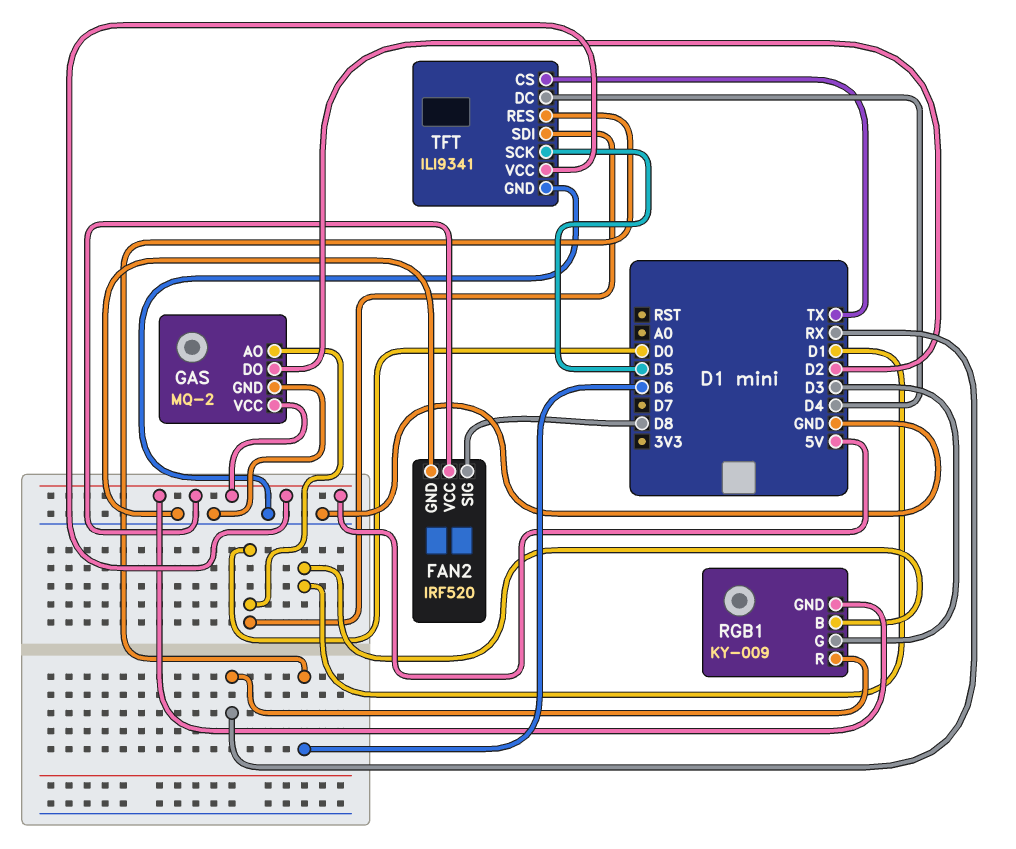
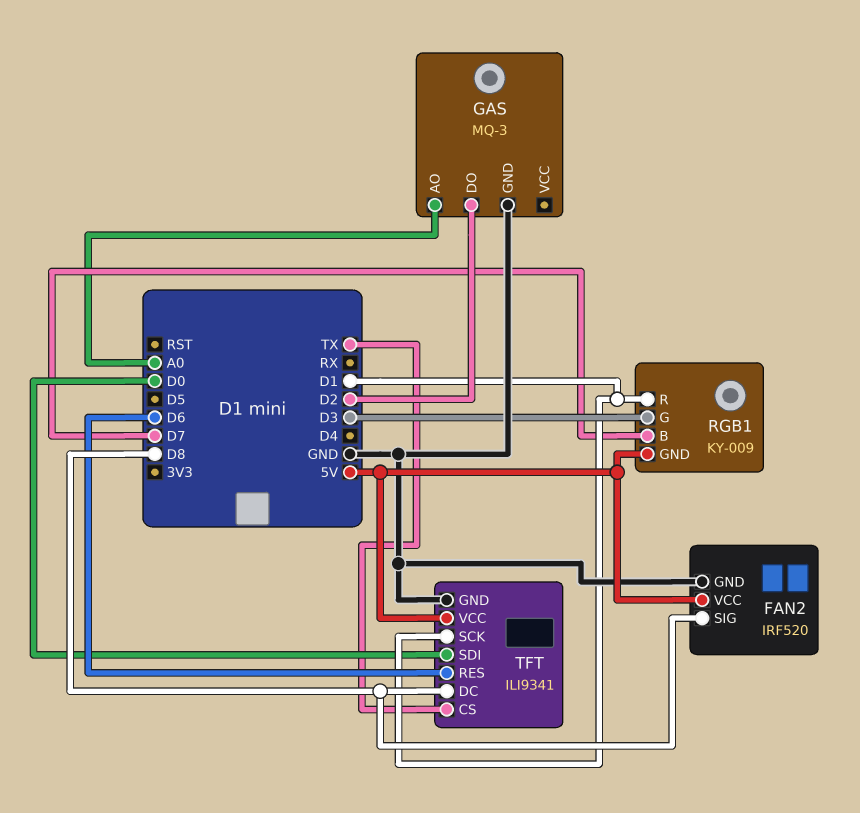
GAS: MQ-2 -> MQ-3
GAS pin AO: D0 -> A0
GAS pin VCC: 5V -> none
RGB1 pin B: D1 -> D7
RGB1 pin R: RX -> D1
TFT pin DC: D4 -> D8
TFT pin SCK: D5 -> D1

